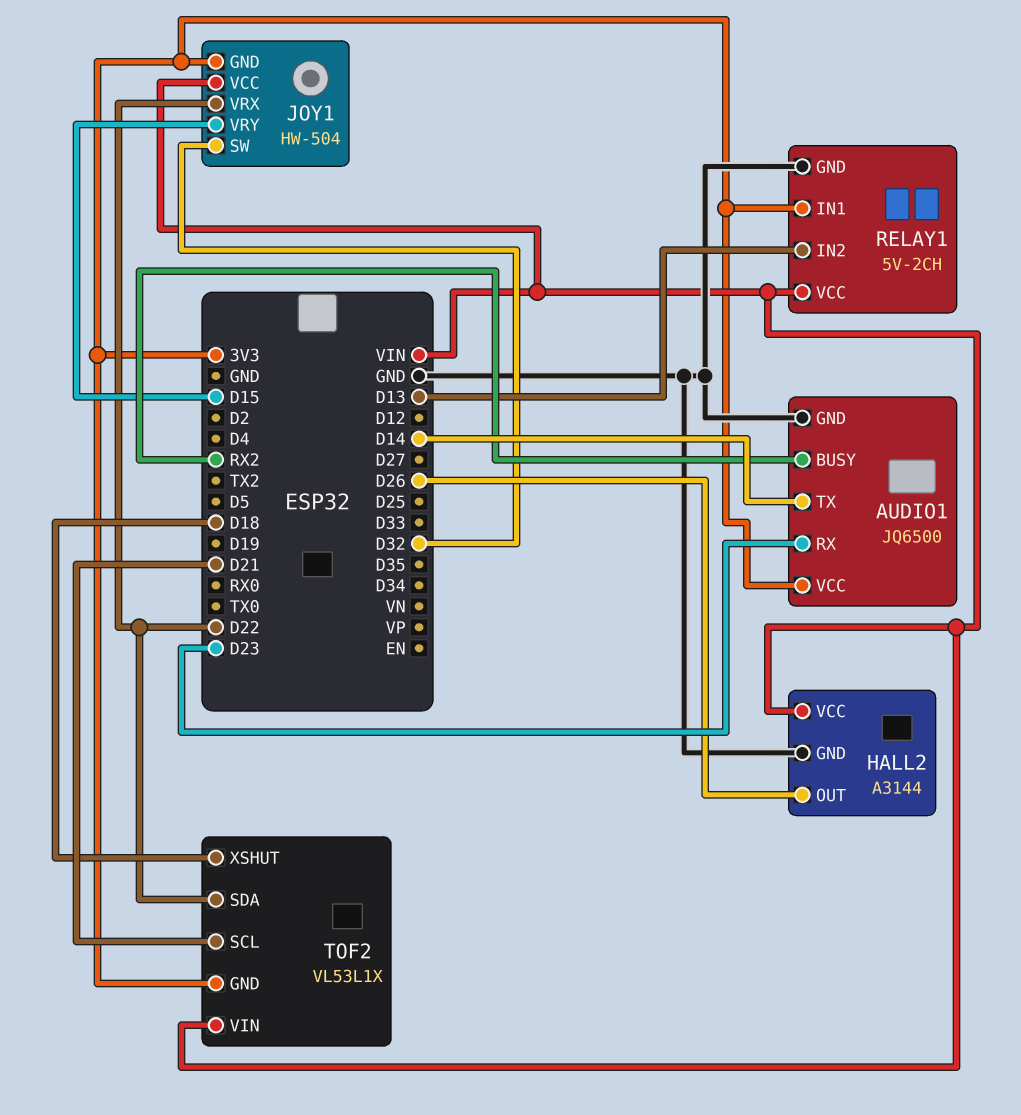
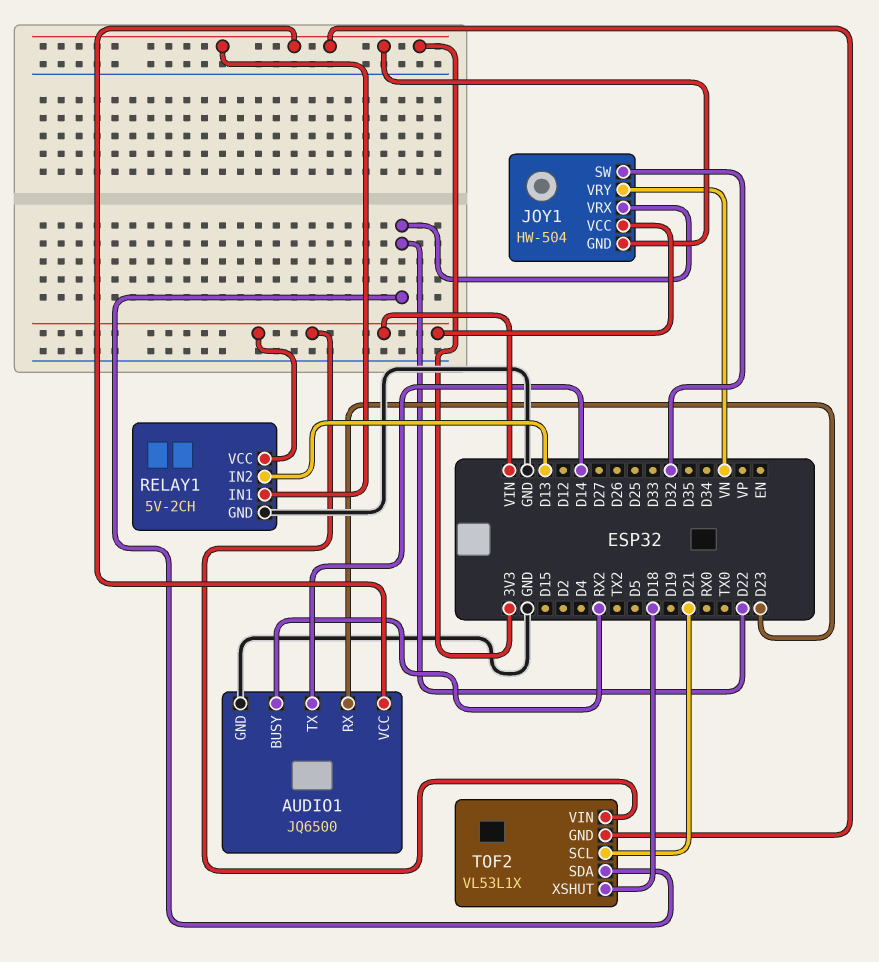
HALL2: A3144 -> none
HALL2 pin GND: GND -> none
HALL2 pin OUT: D26 -> none
HALL2 pin VCC: VIN -> none
JOY1 pin VRY: D15 -> VN

